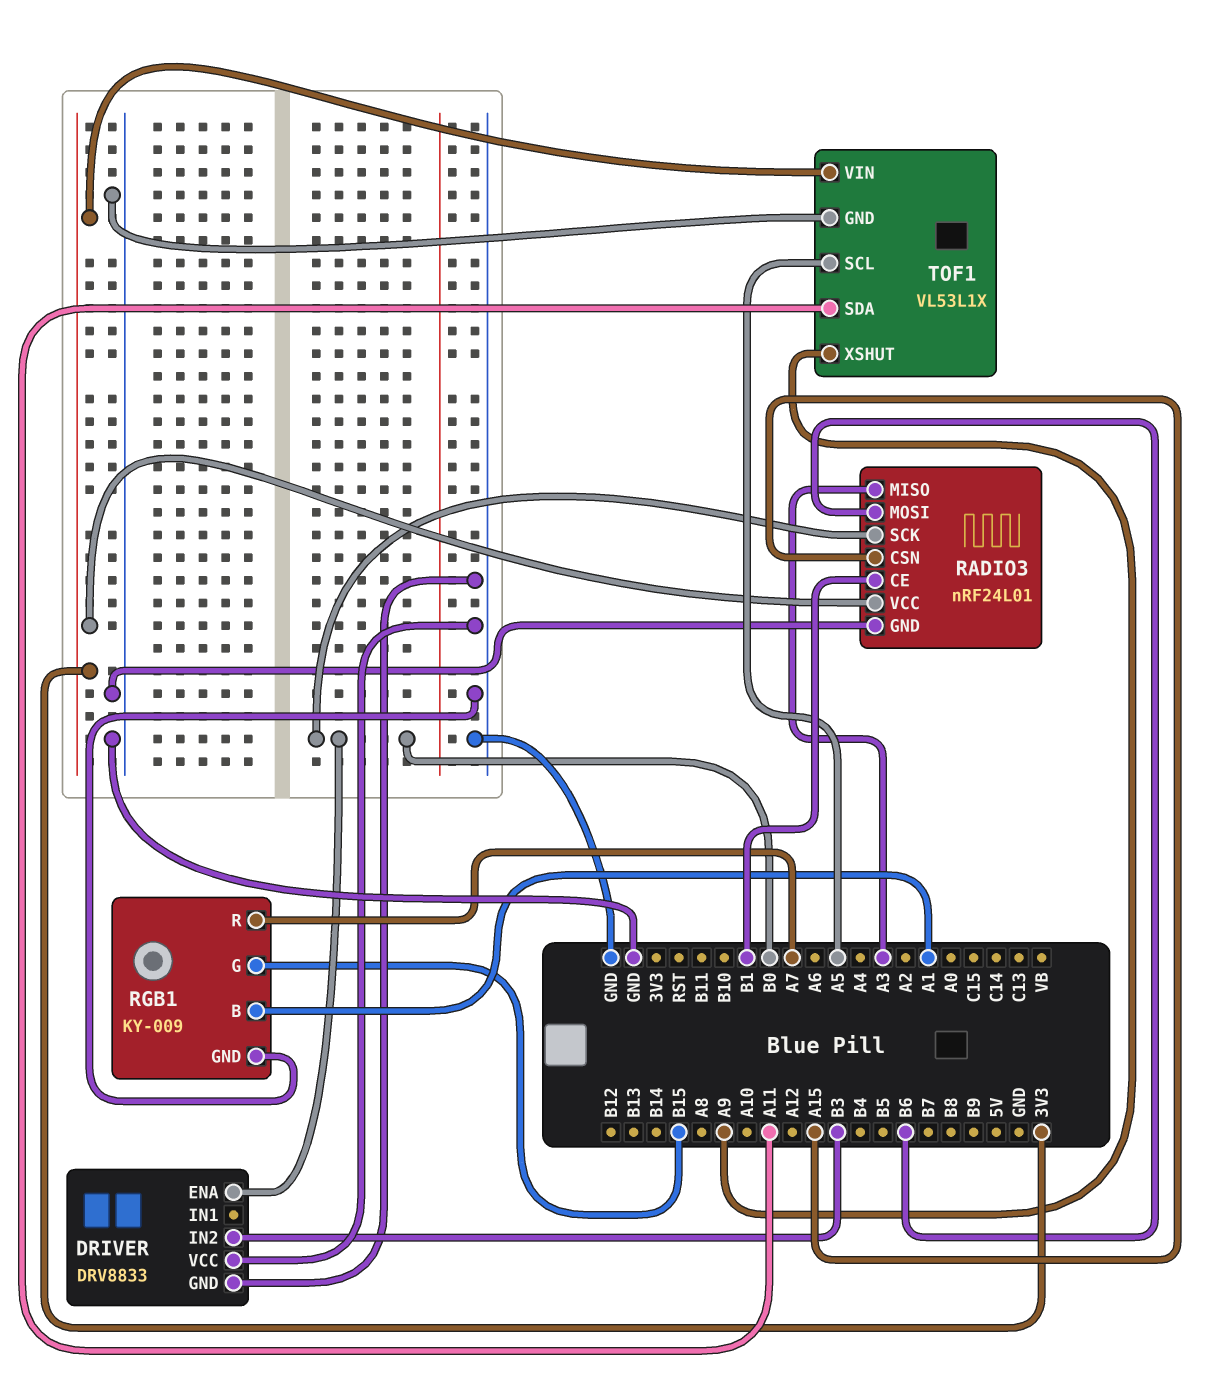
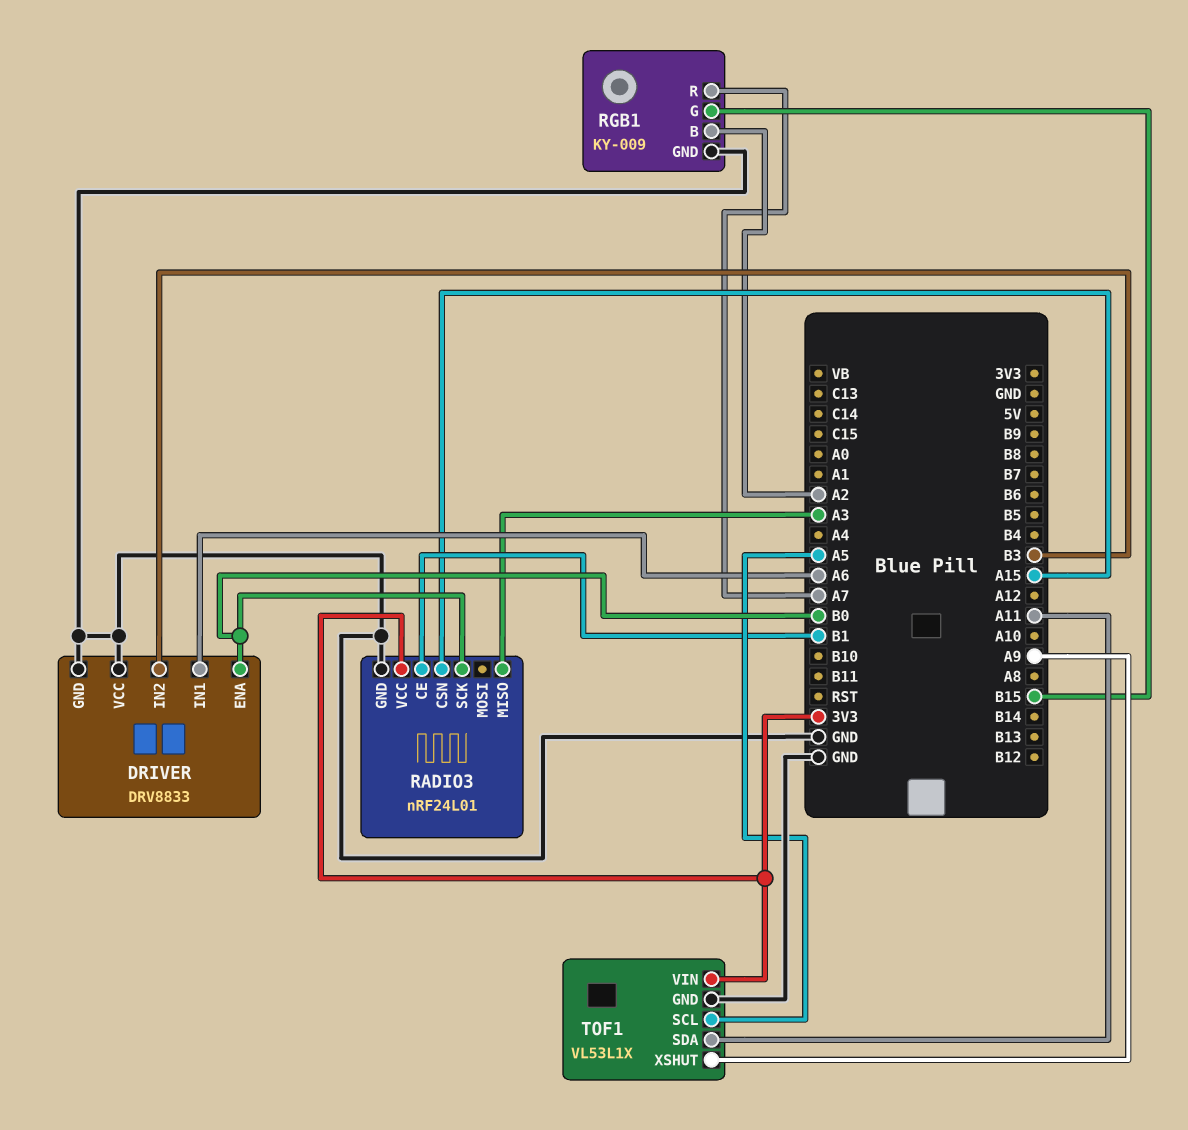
DRIVER pin IN1: none -> A6
RADIO3 pin MOSI: B6 -> none
RGB1 pin B: A1 -> A2

